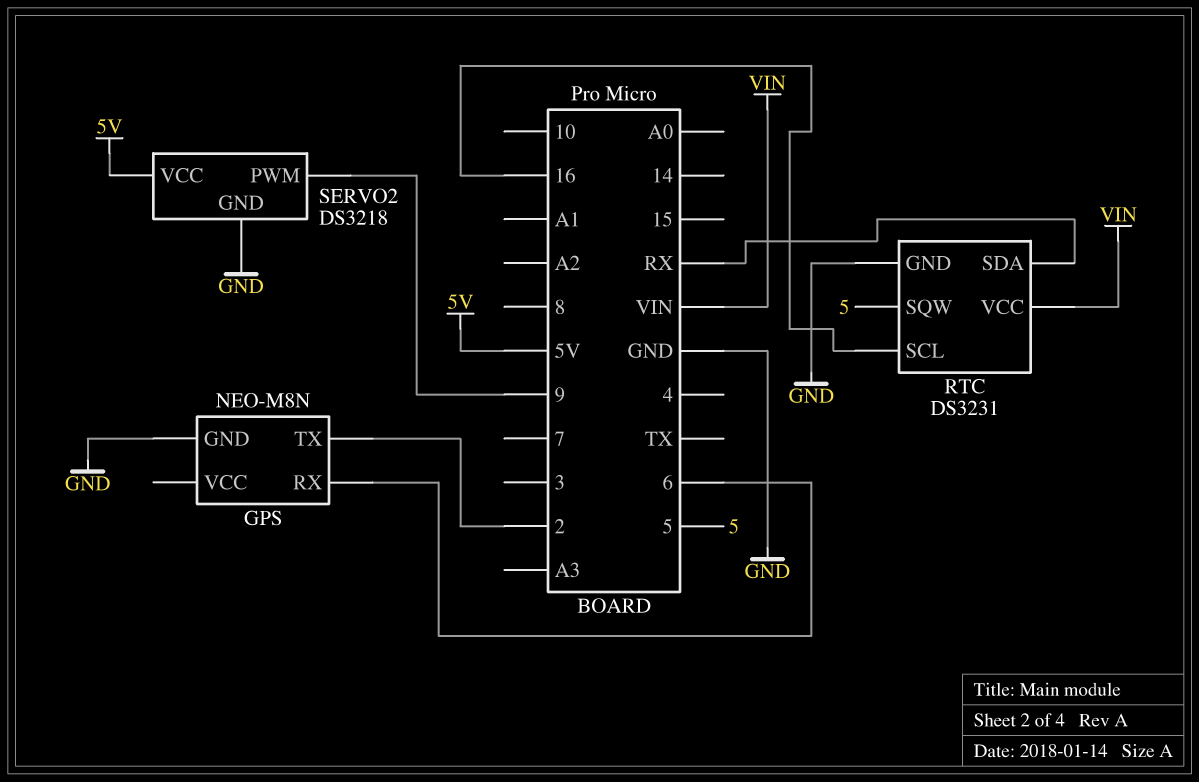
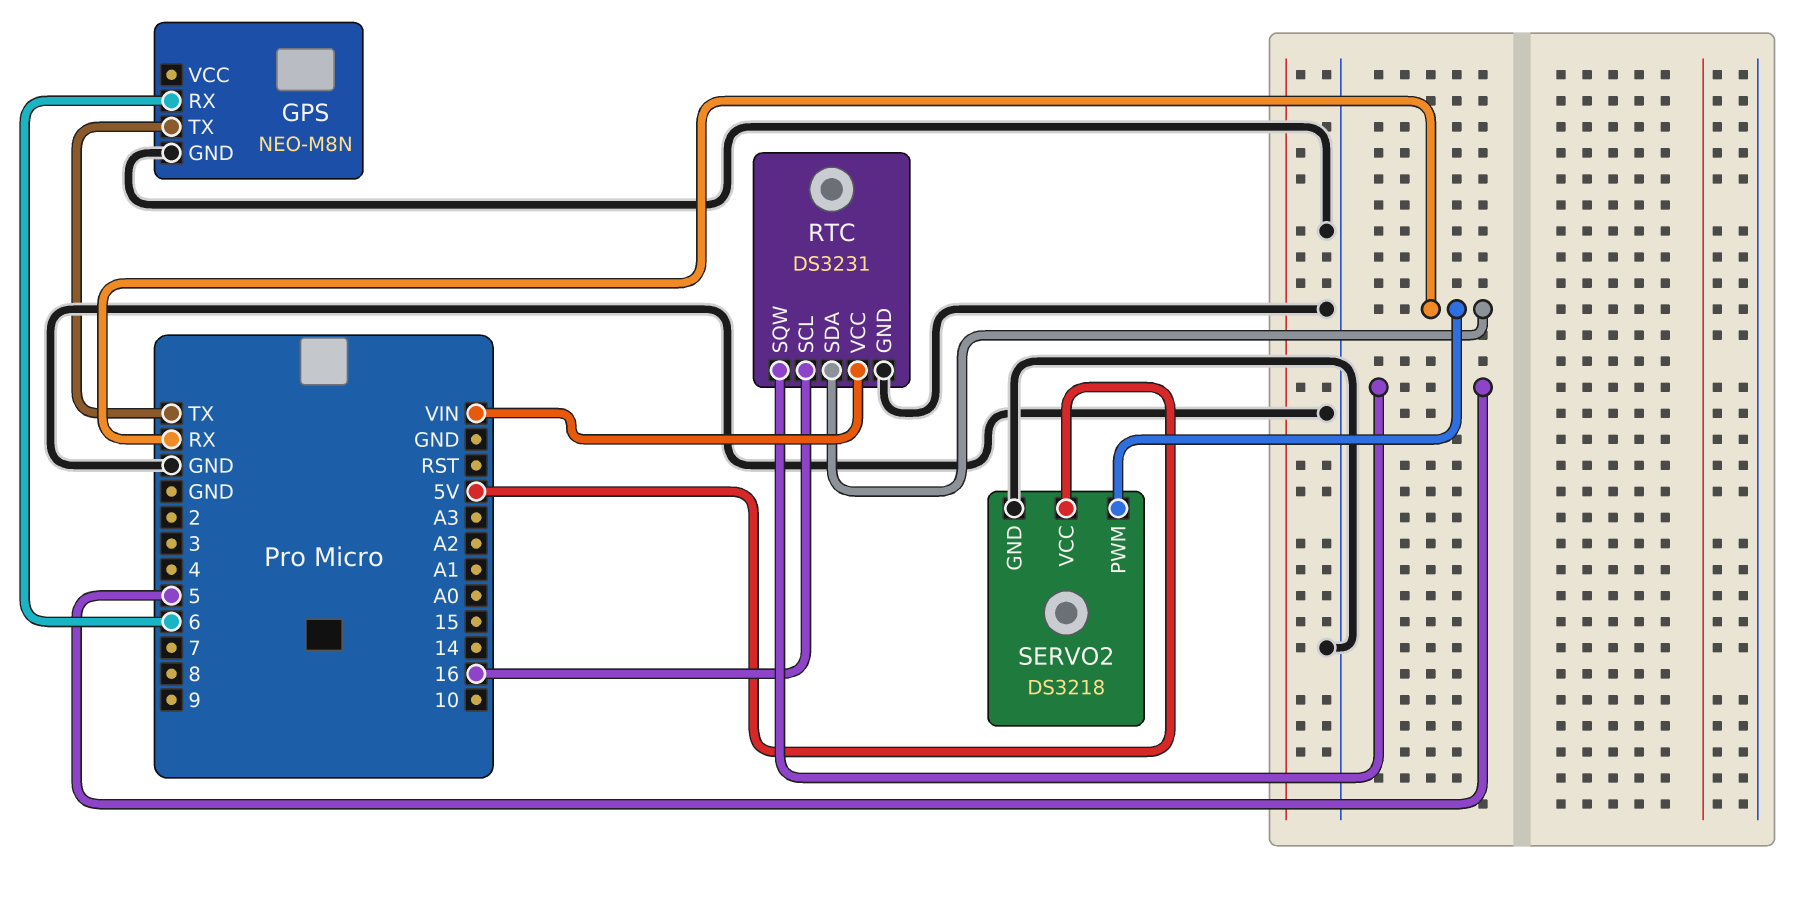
GPS pin TX: 2 -> TX
SERVO2 pin PWM: 9 -> RX

